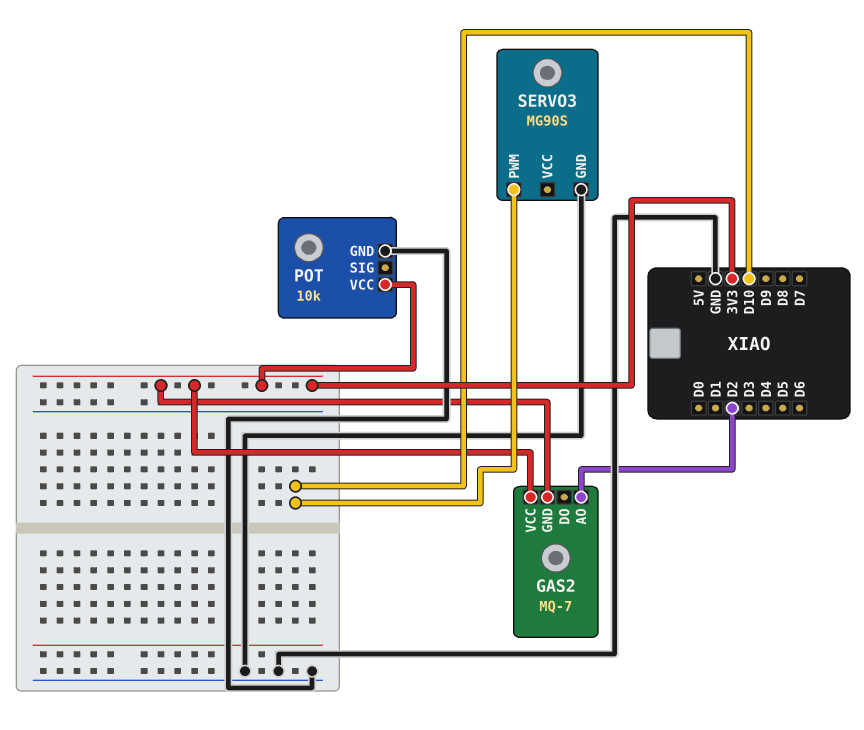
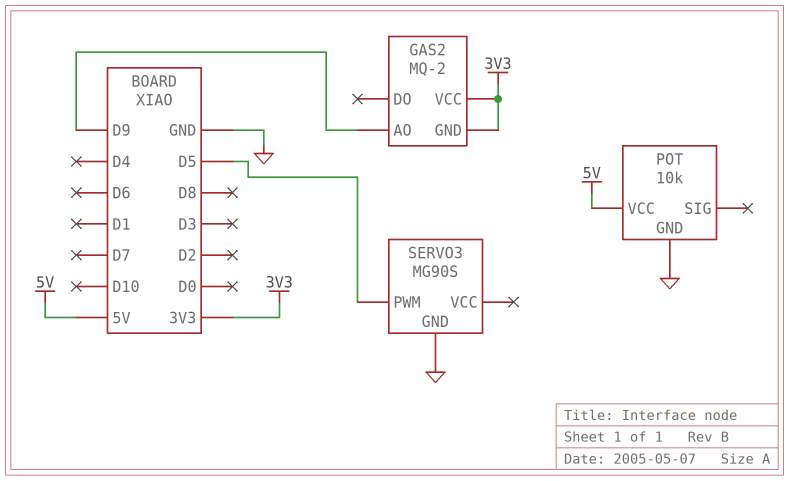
GAS2: MQ-7 -> MQ-2
GAS2 pin AO: D2 -> D9
POT pin VCC: 3V3 -> 5V
SERVO3 pin PWM: D10 -> D5

